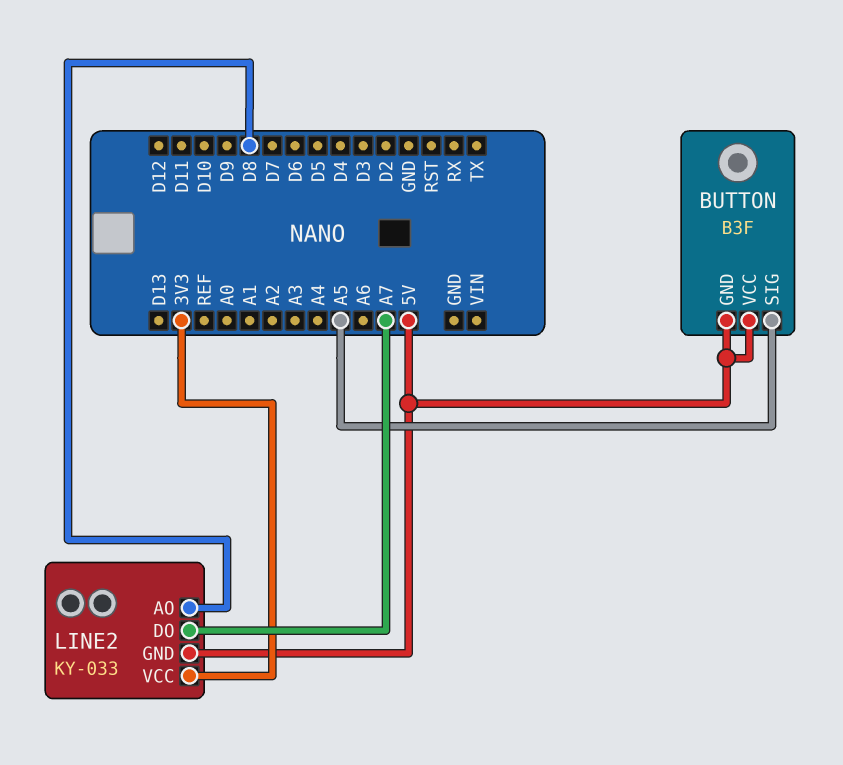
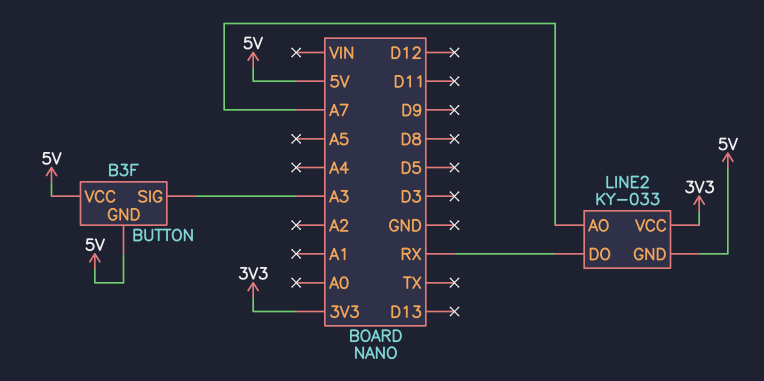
BUTTON pin SIG: A5 -> A3
LINE2 pin AO: D8 -> A7
LINE2 pin DO: A7 -> RX

